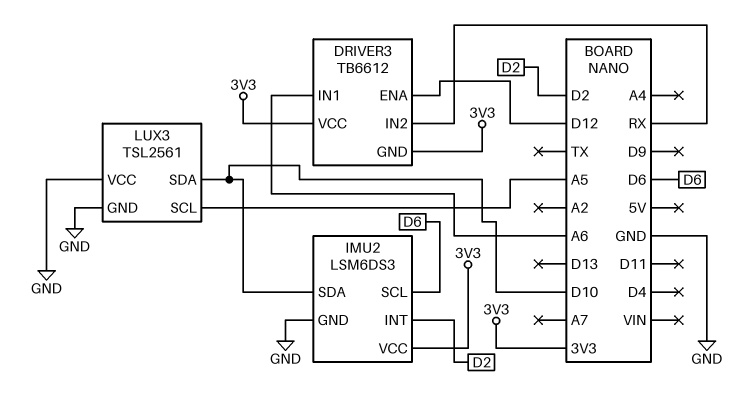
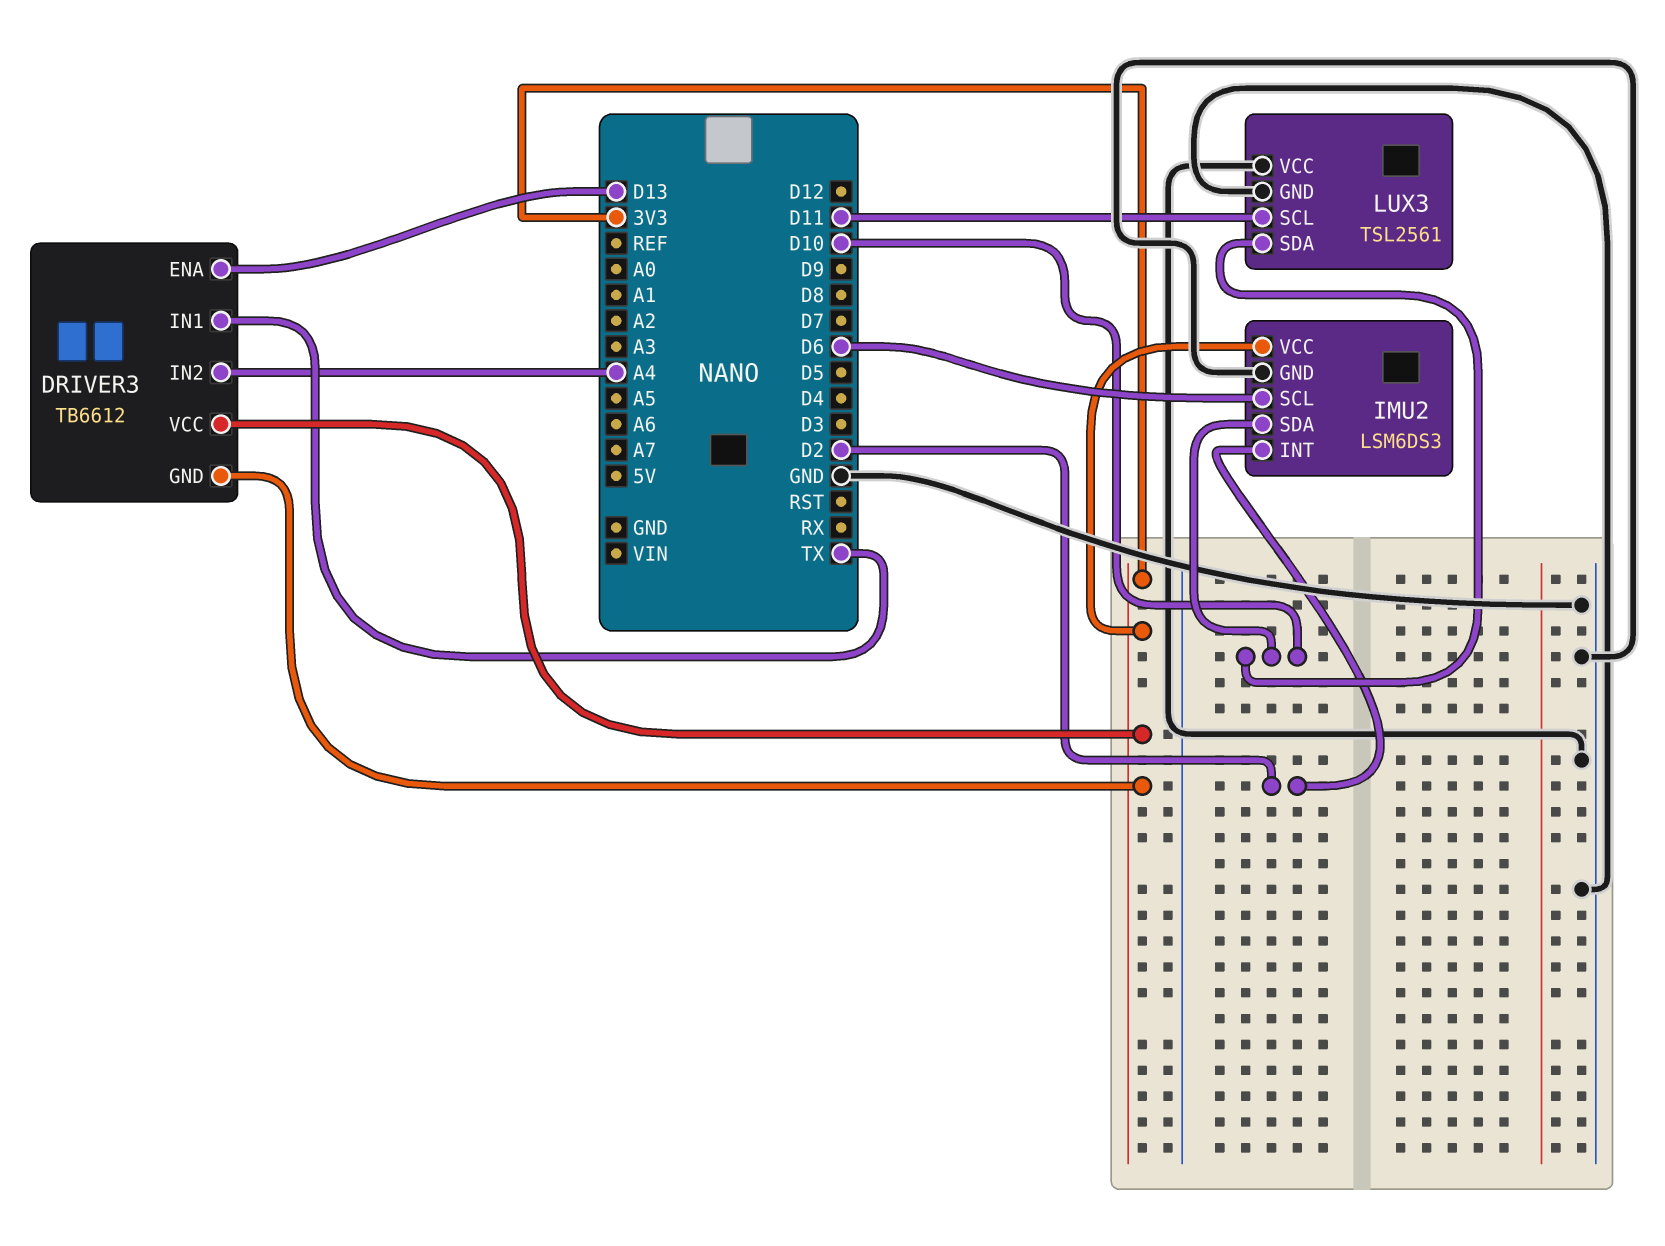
DRIVER3 pin ENA: D12 -> D13
DRIVER3 pin IN1: A6 -> TX
DRIVER3 pin IN2: RX -> A4
LUX3 pin SCL: A5 -> D11

